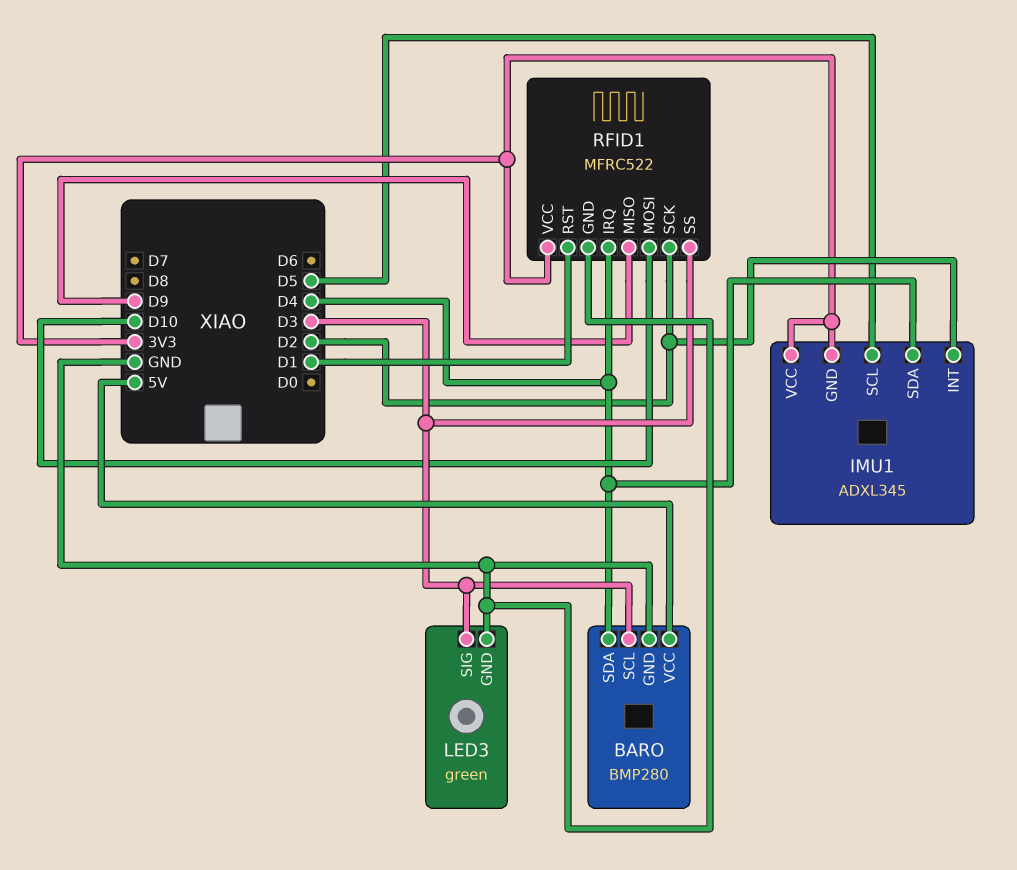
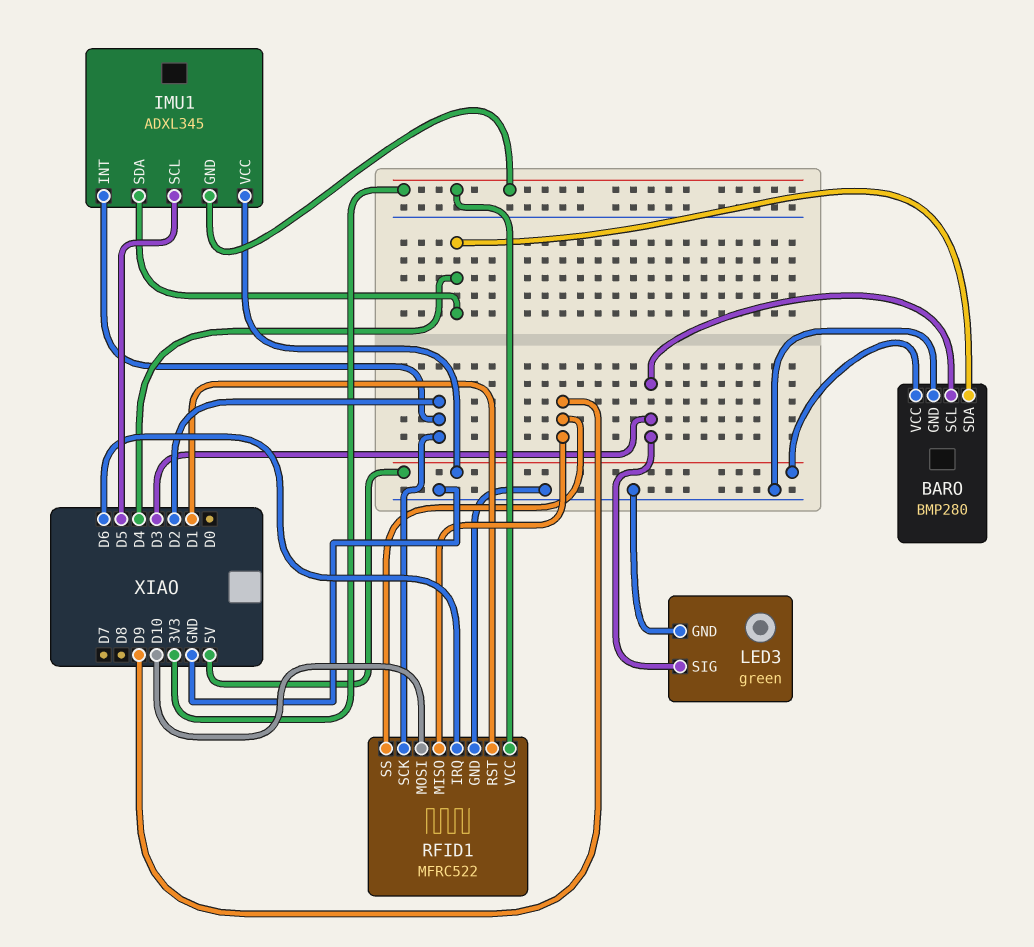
IMU1 pin VCC: 3V3 -> 5V
RFID1 pin IRQ: D4 -> D6
RFID1 pin SS: D3 -> D9

